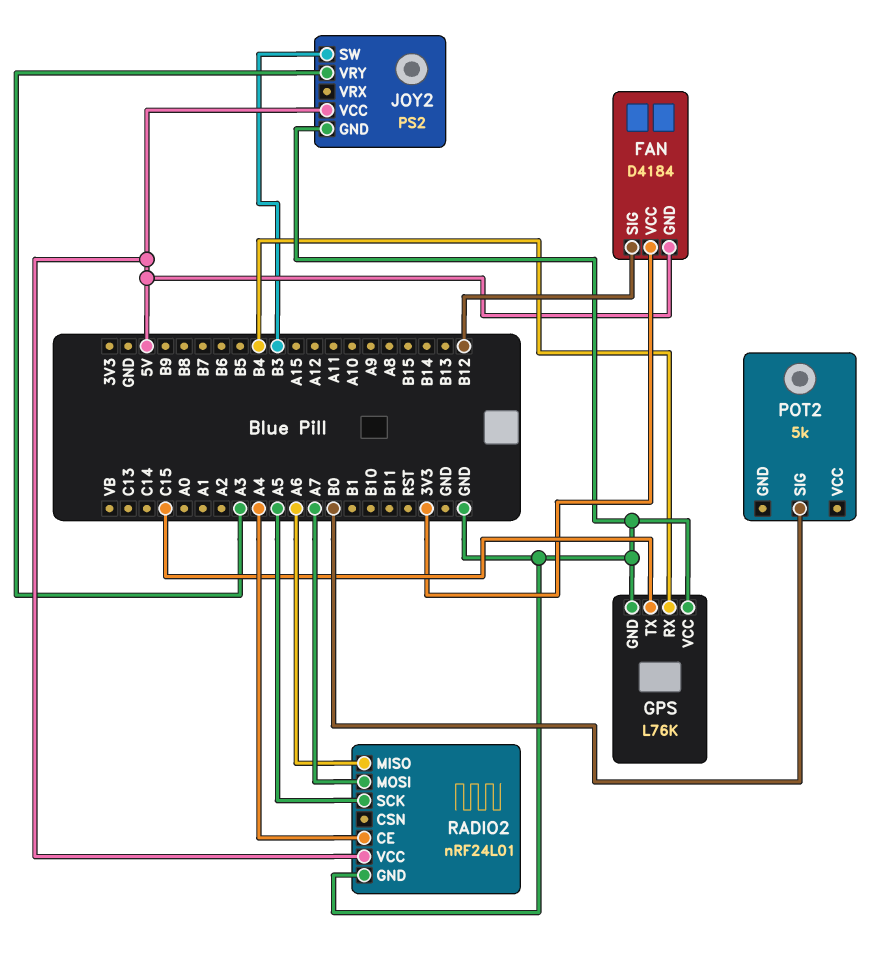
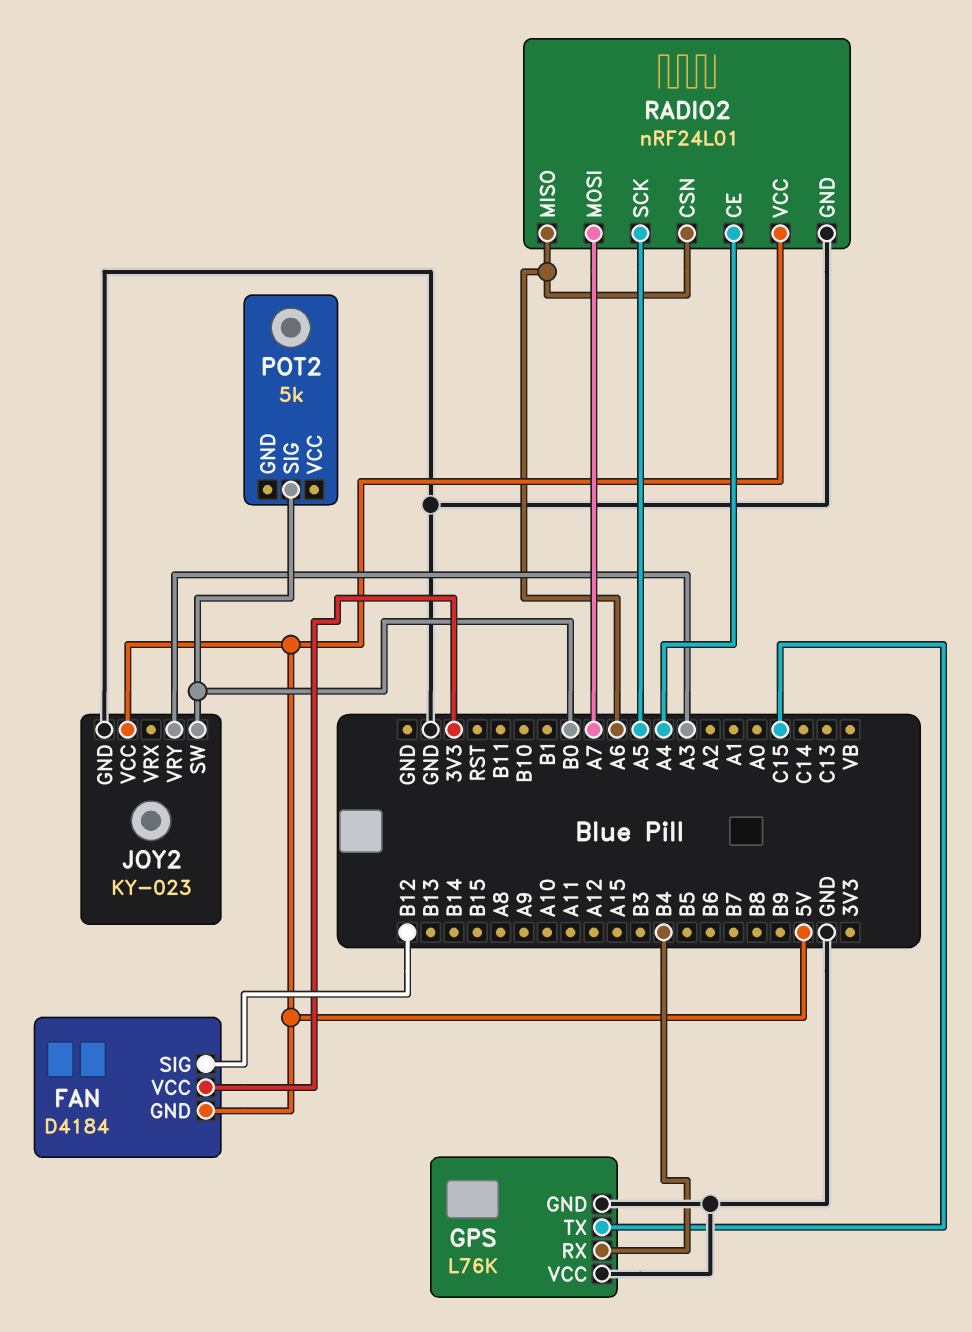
JOY2: PS2 -> KY-023
JOY2 pin SW: B3 -> B0
RADIO2 pin CSN: none -> A6

